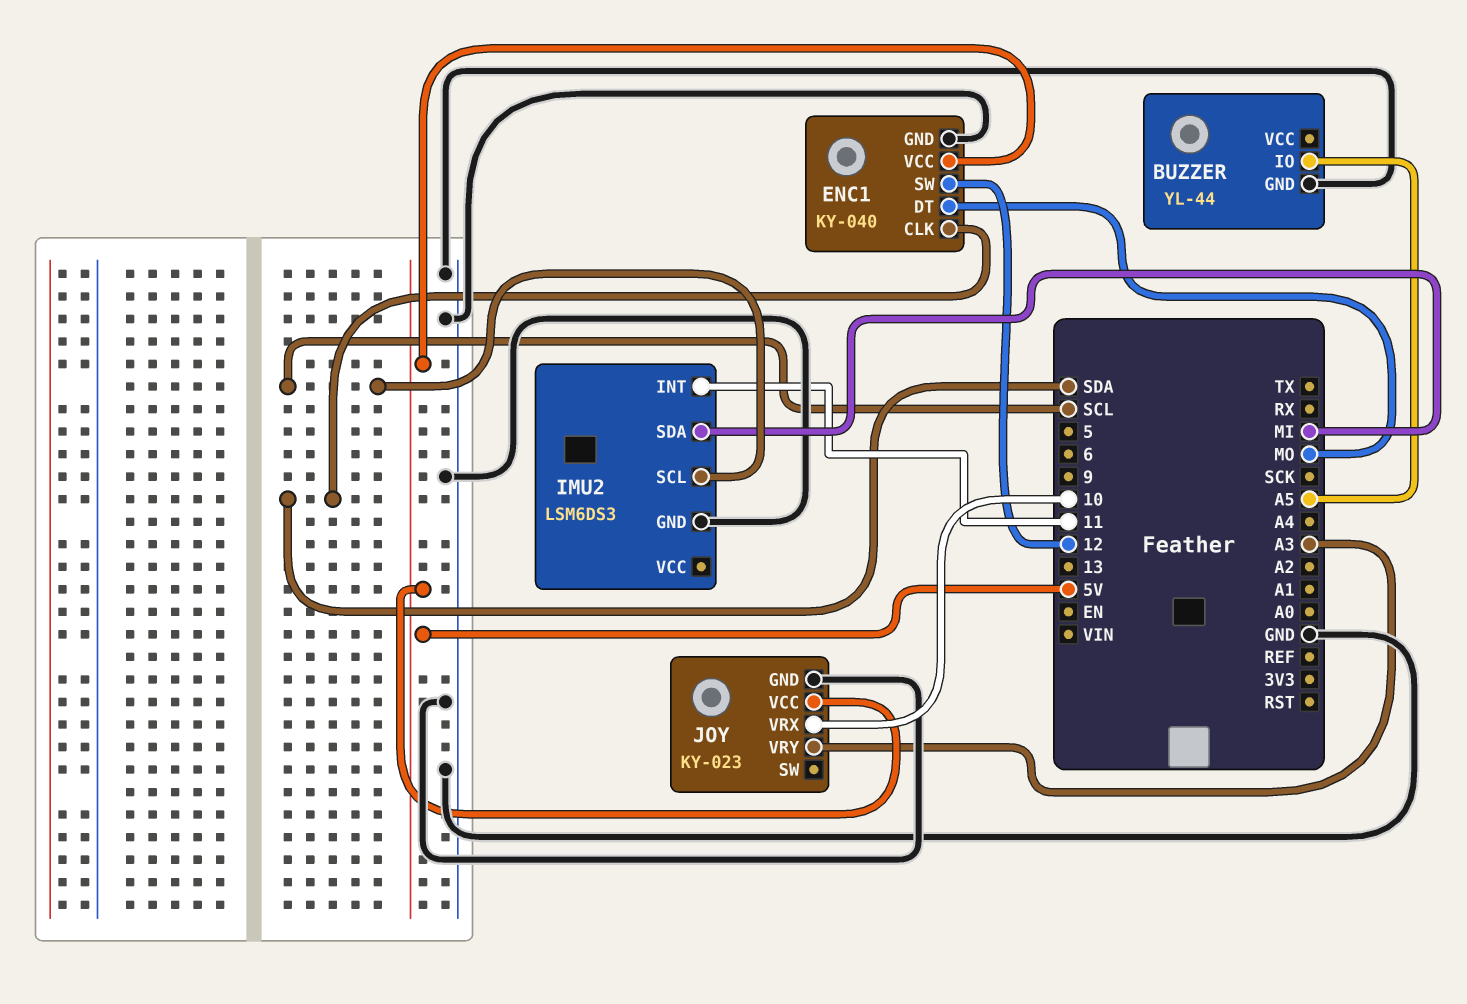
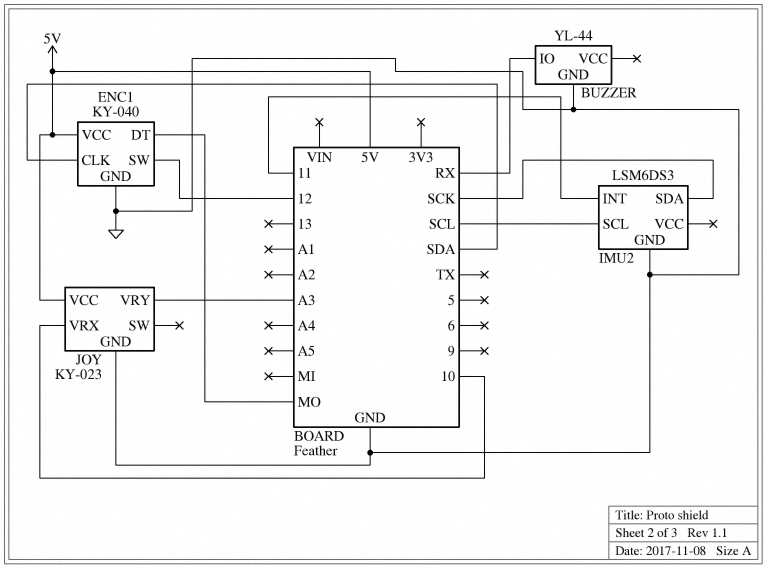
BUZZER pin IO: A5 -> RX
IMU2 pin SDA: MI -> SCK

